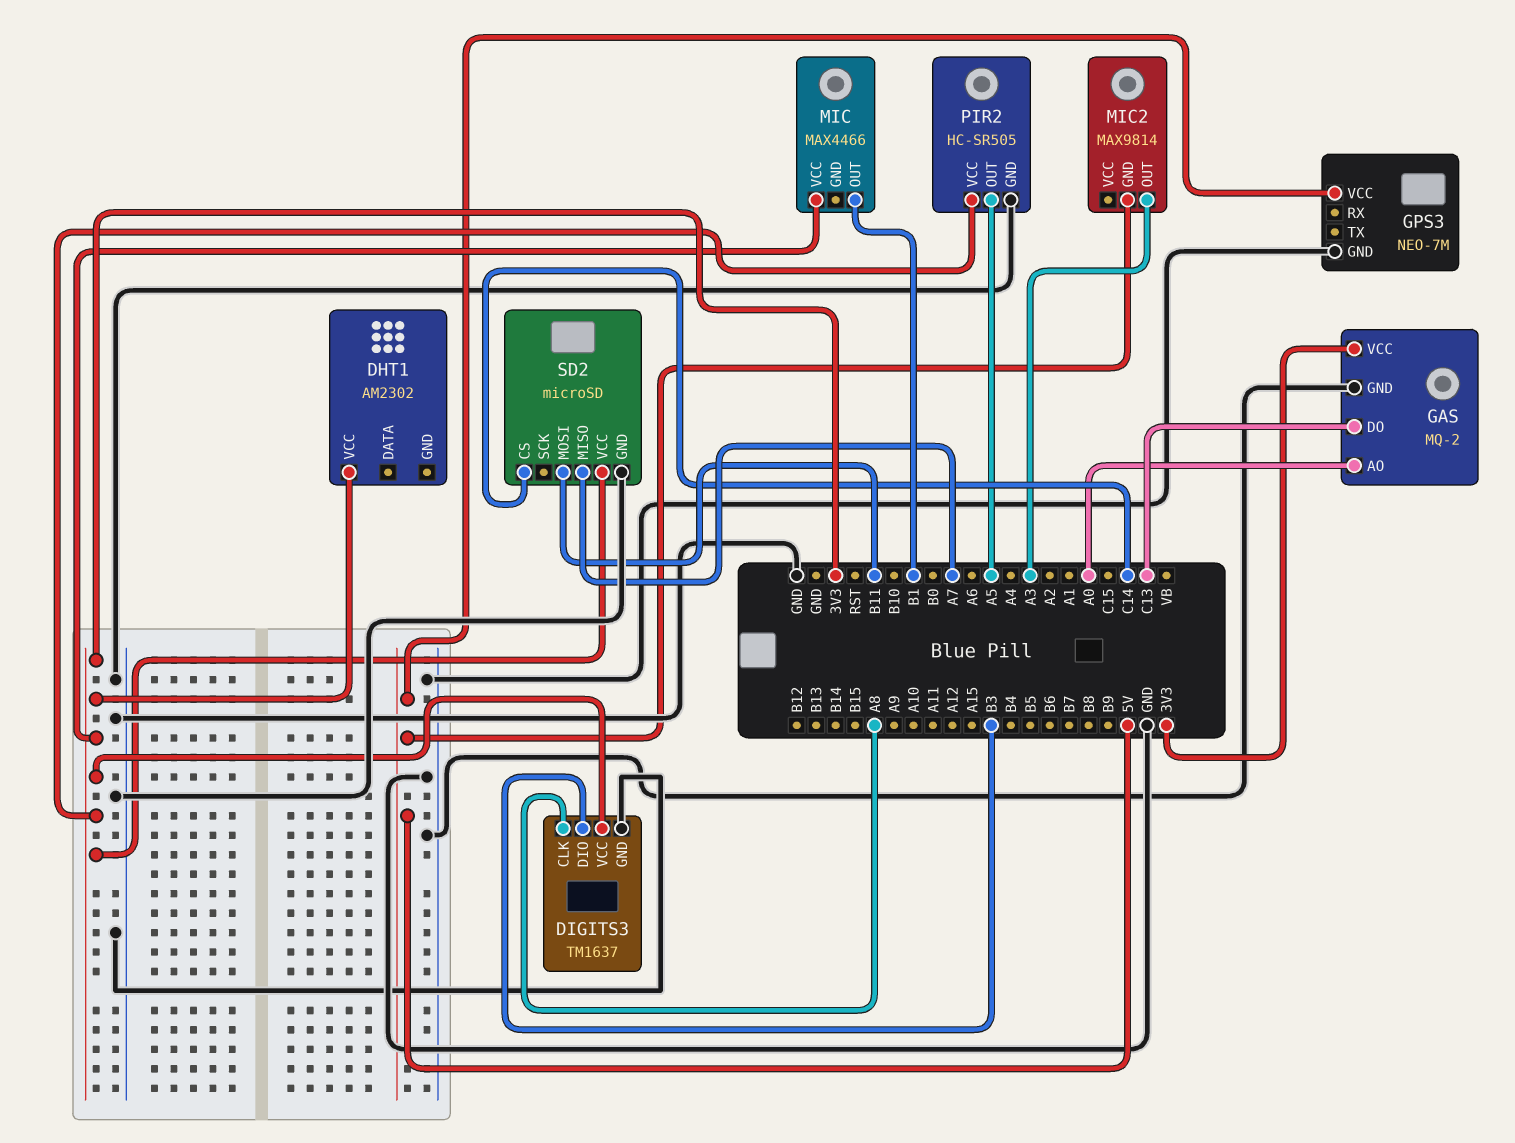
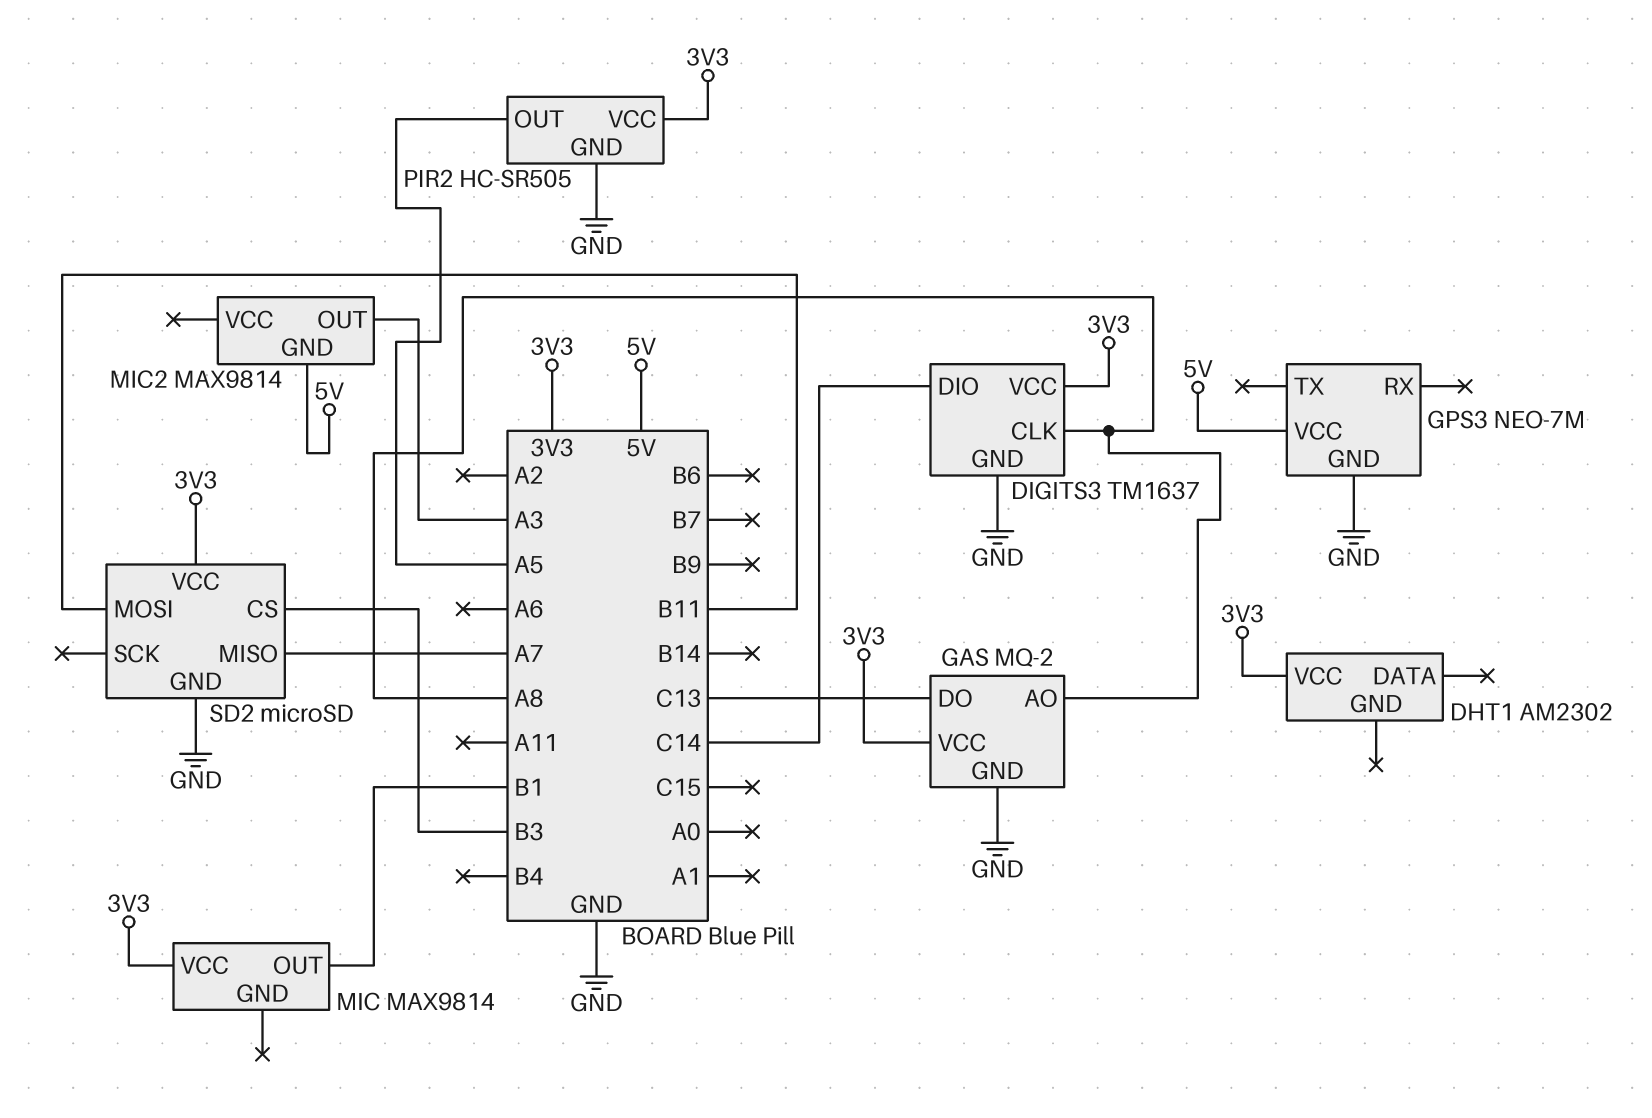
DIGITS3 pin DIO: B3 -> C14
GAS pin AO: A0 -> A8
MIC: MAX4466 -> MAX9814
SD2 pin CS: C14 -> B3

